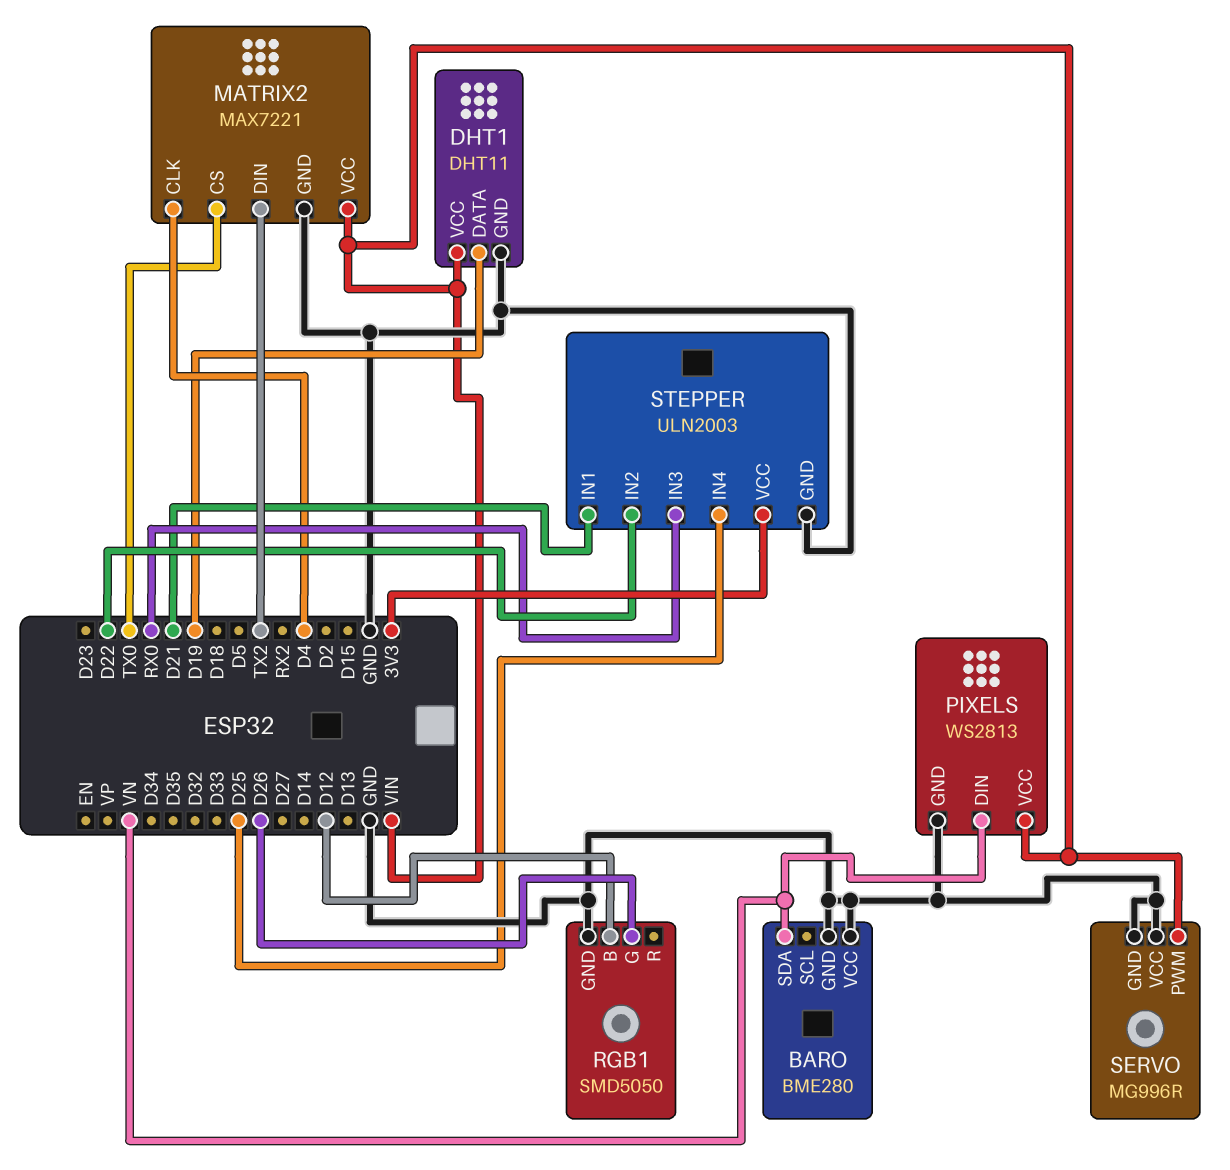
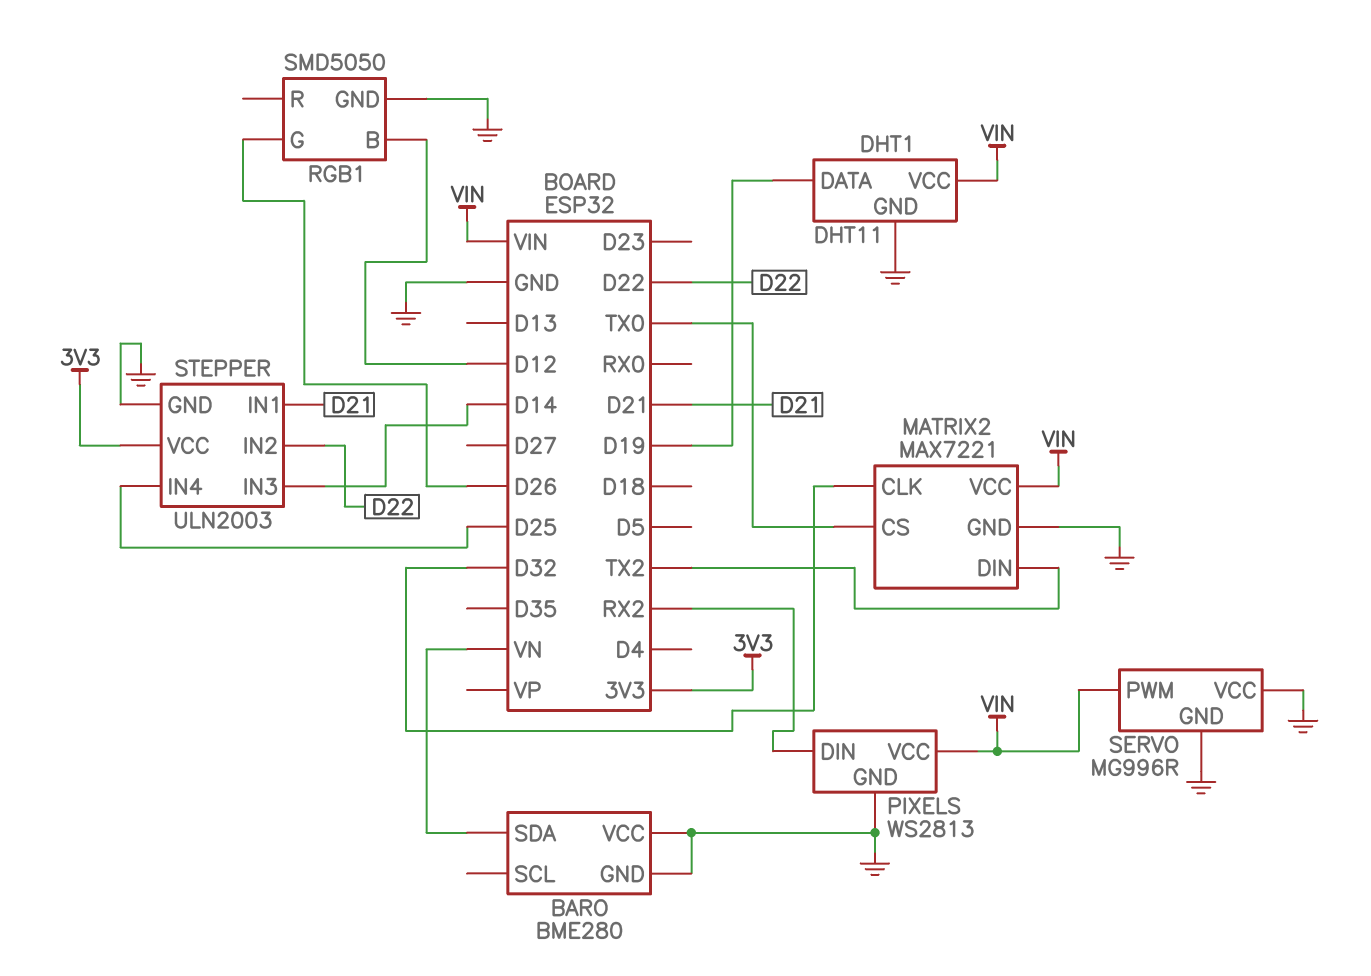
MATRIX2 pin CLK: D4 -> D32
PIXELS pin DIN: VN -> RX2
STEPPER pin IN3: RX0 -> D14

